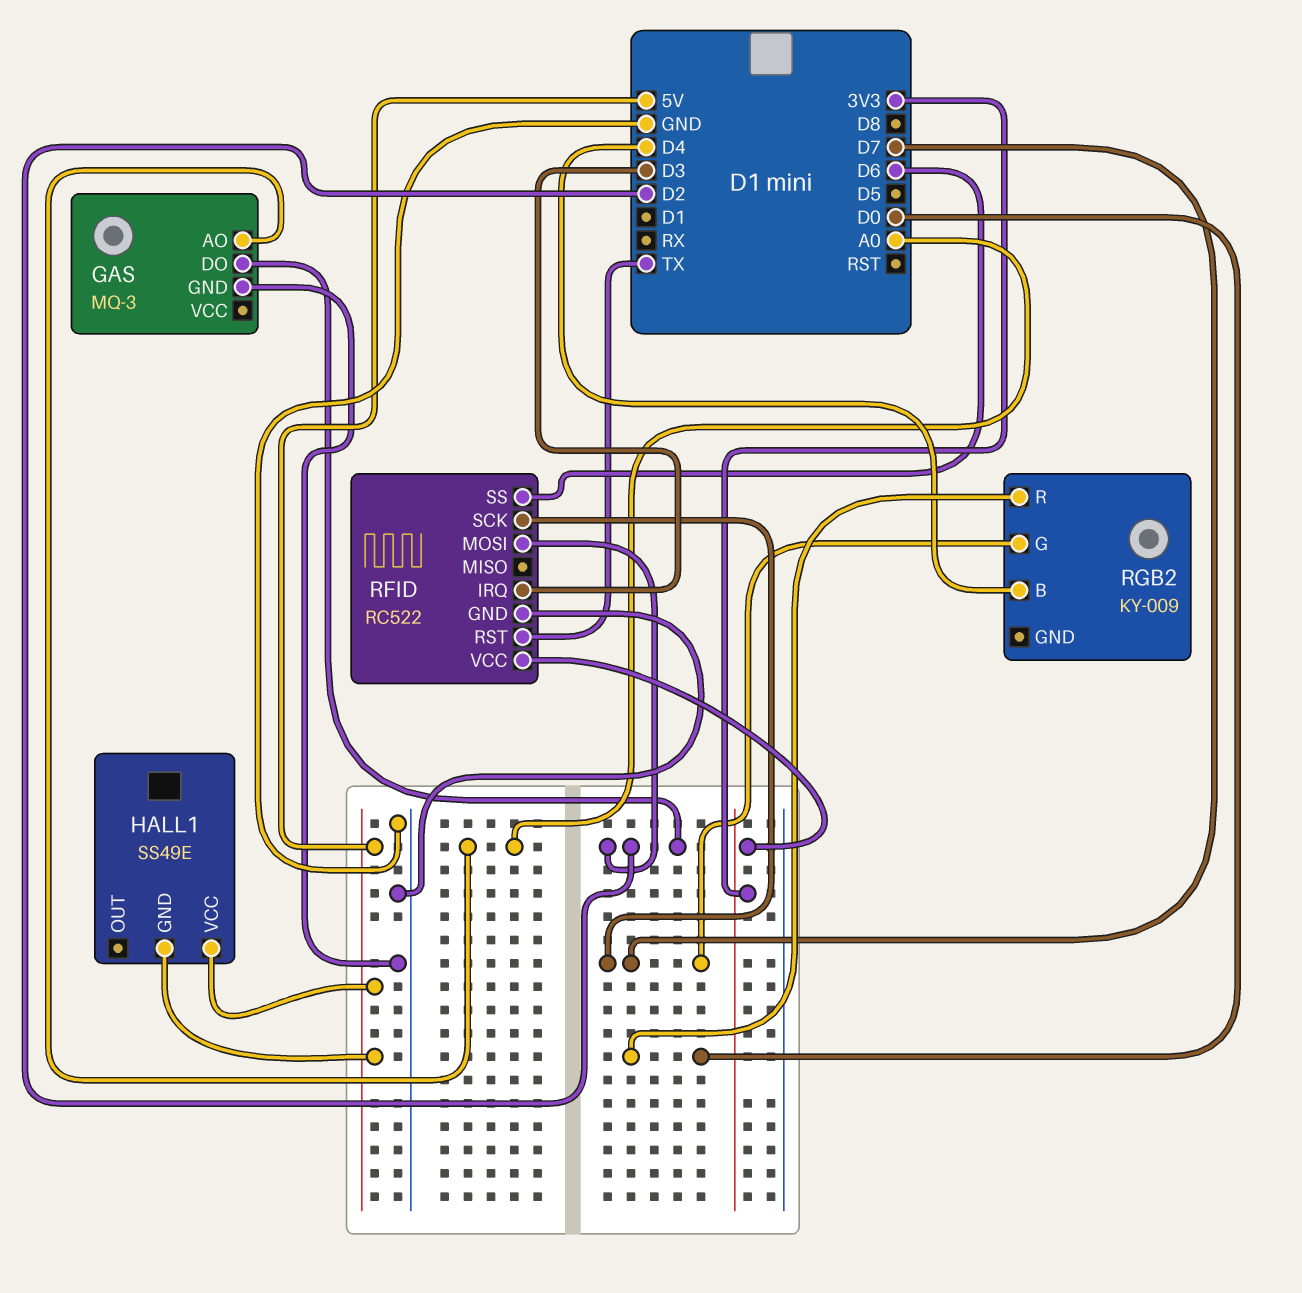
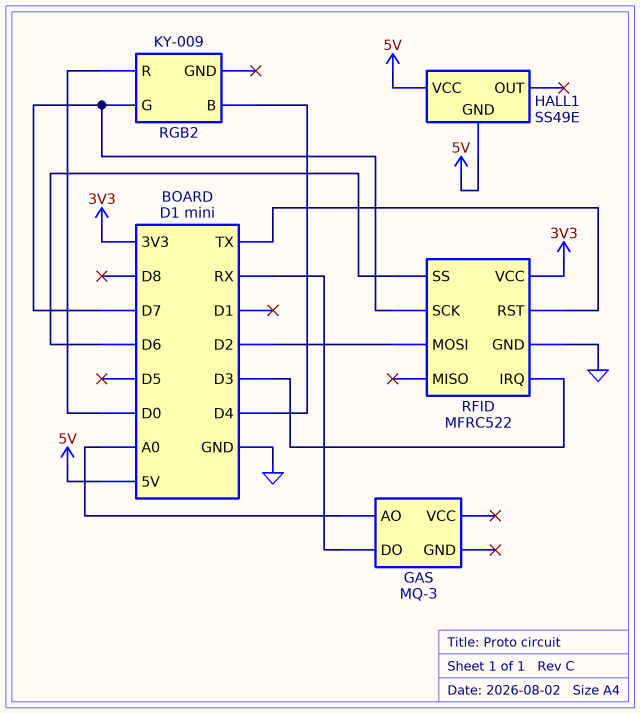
GAS pin DO: D2 -> RX
GAS pin GND: GND -> none
RFID: RC522 -> MFRC522

